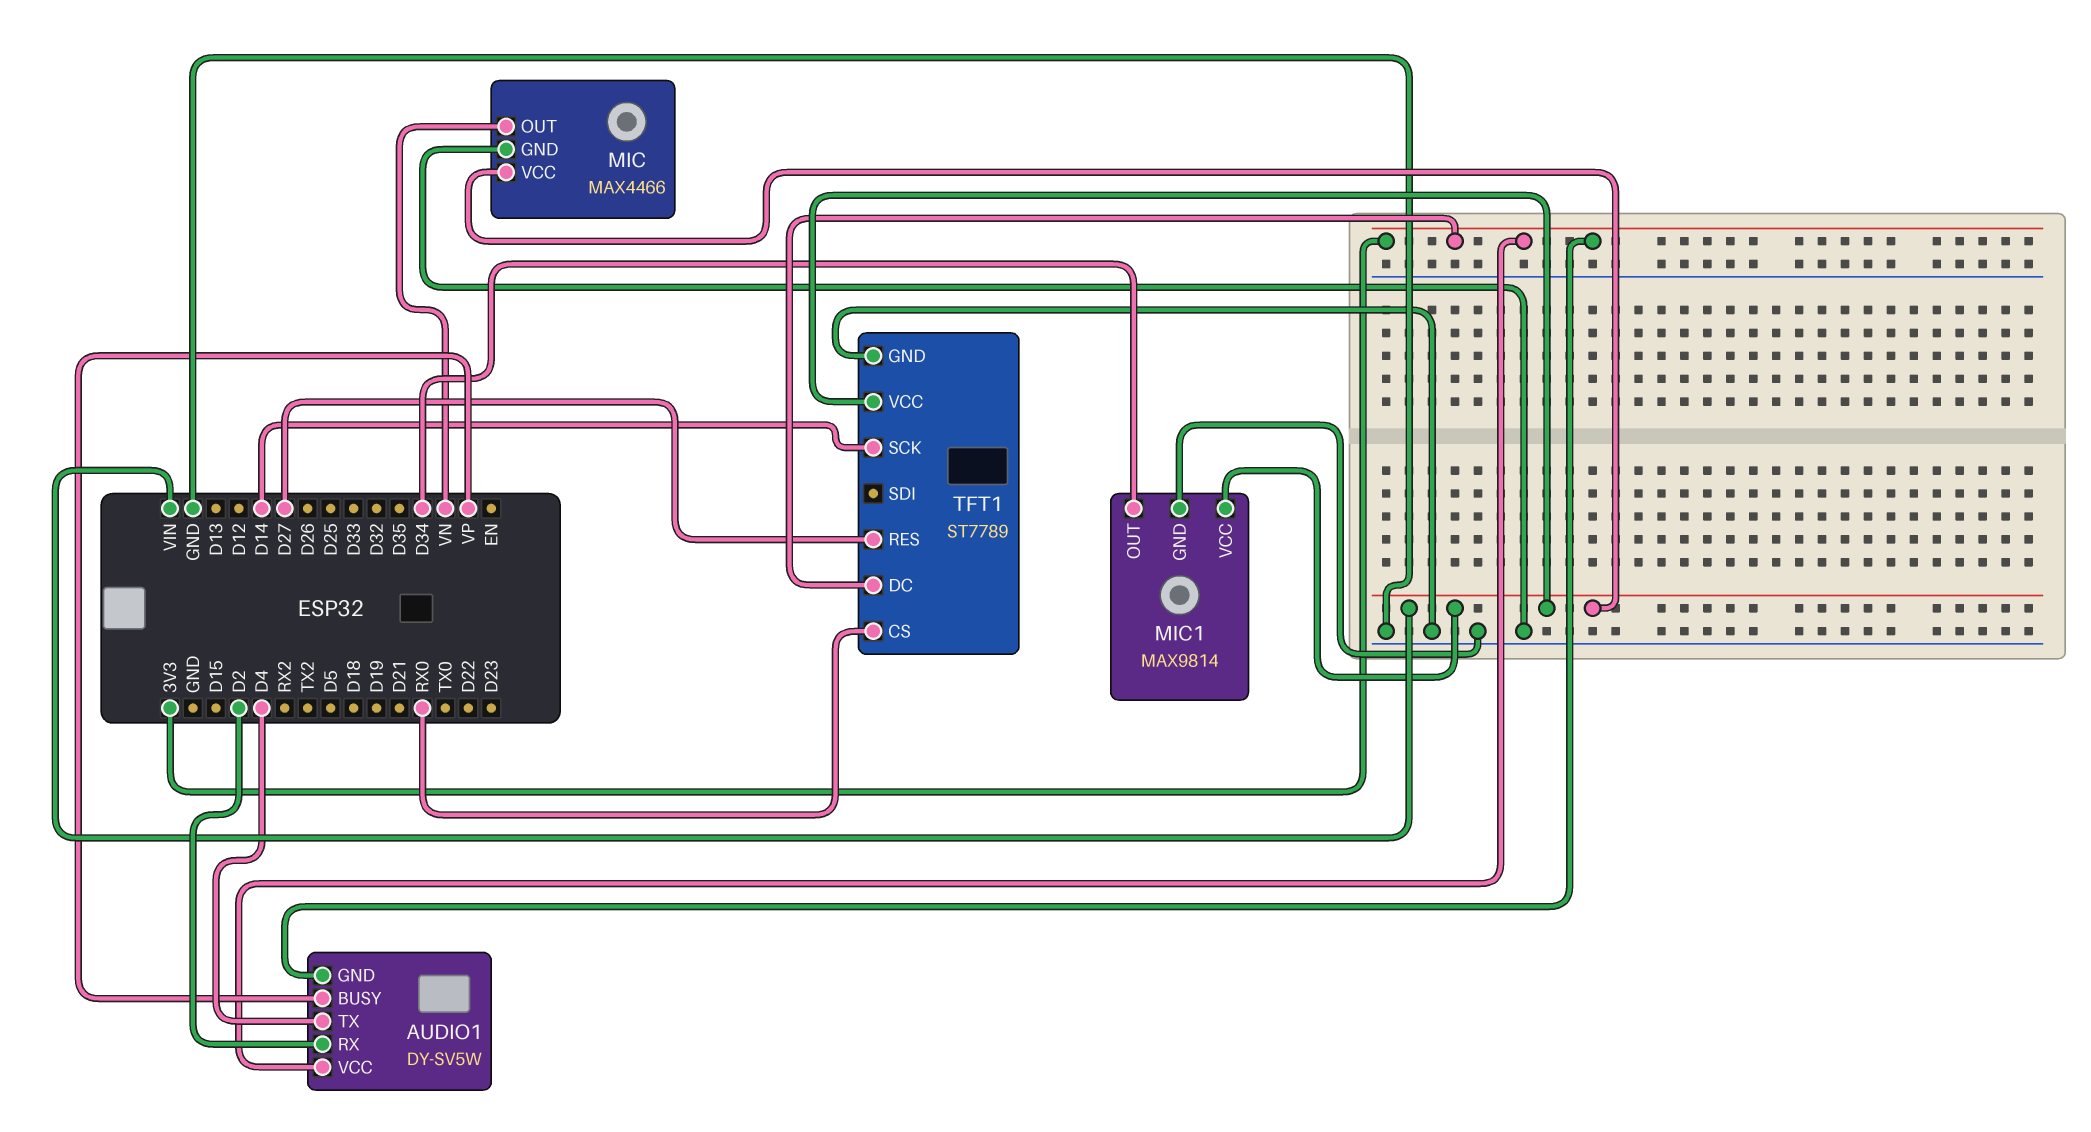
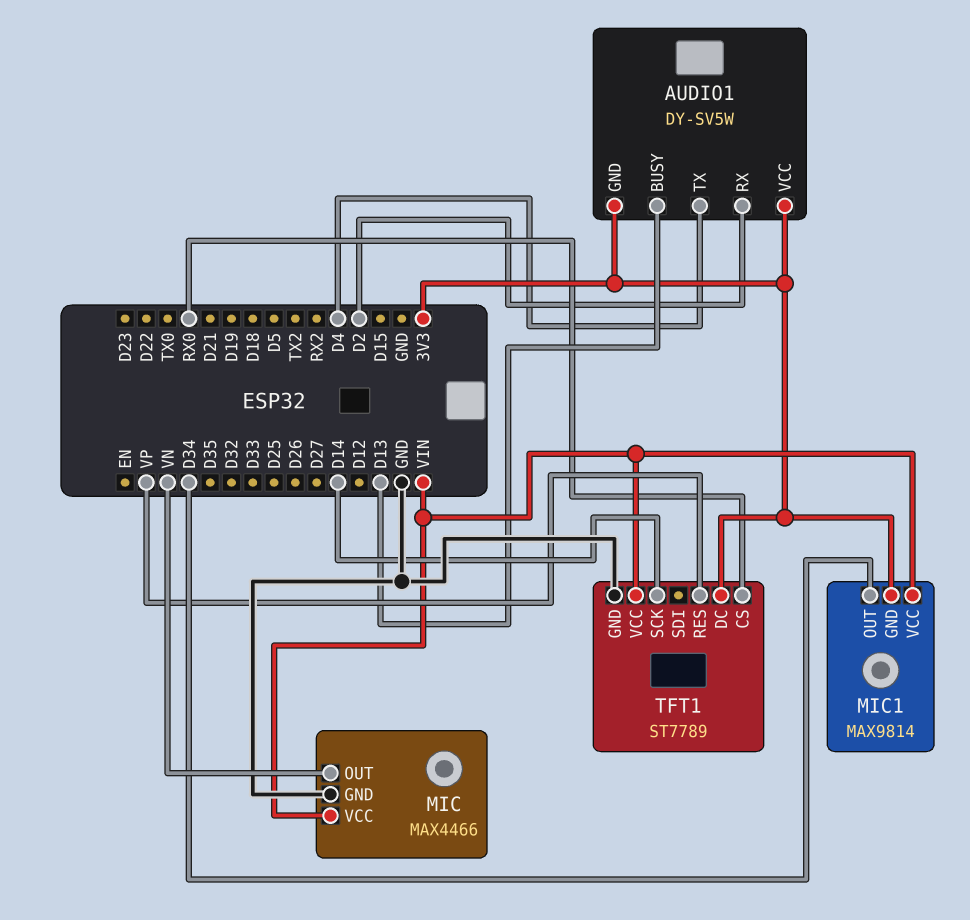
AUDIO1 pin BUSY: VP -> D13
MIC1 pin GND: GND -> 3V3
TFT1 pin RES: D27 -> VP

